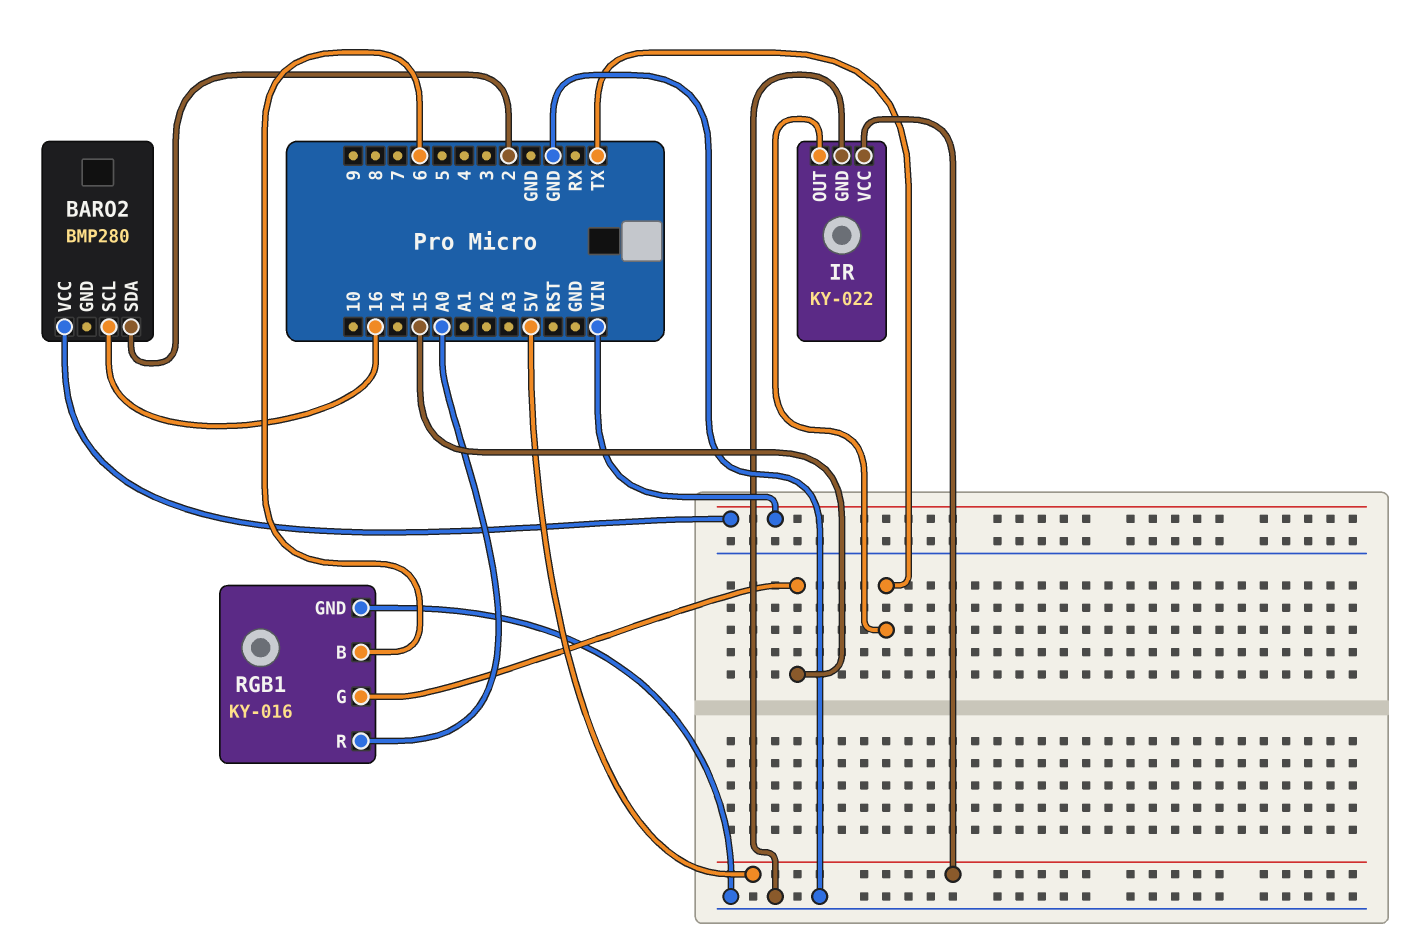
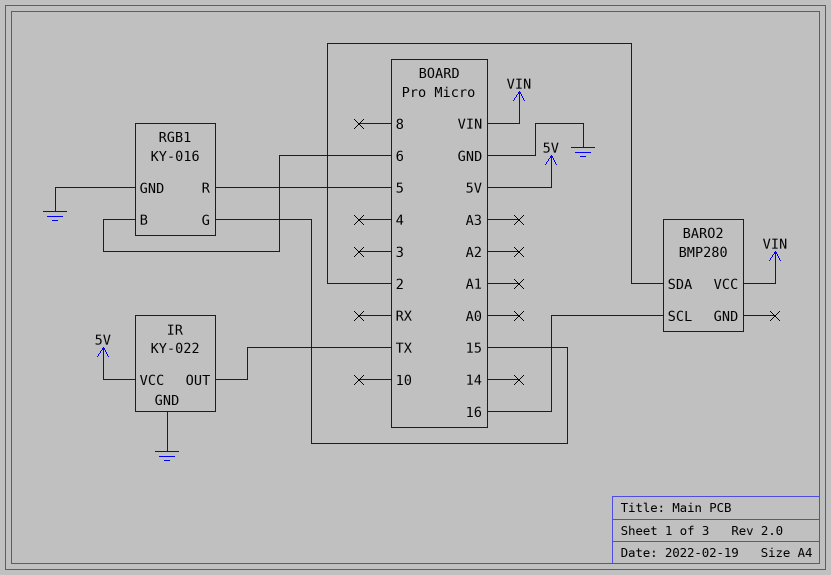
RGB1 pin R: A0 -> 5

